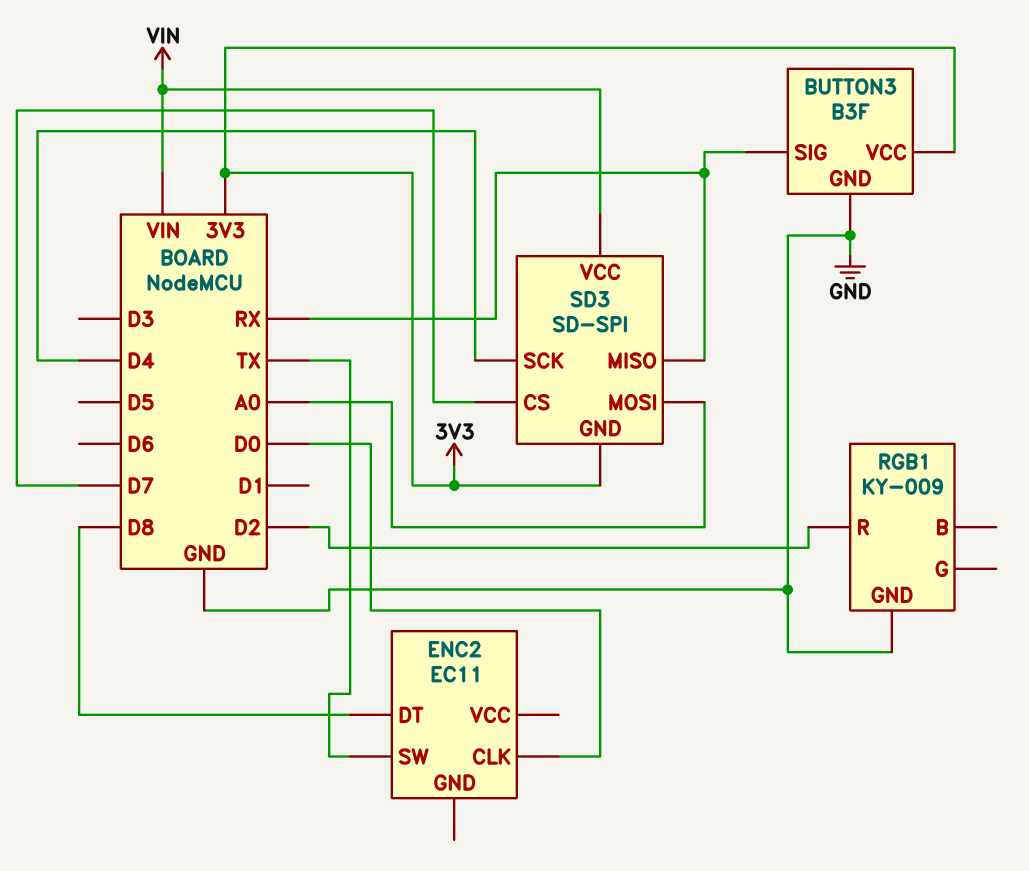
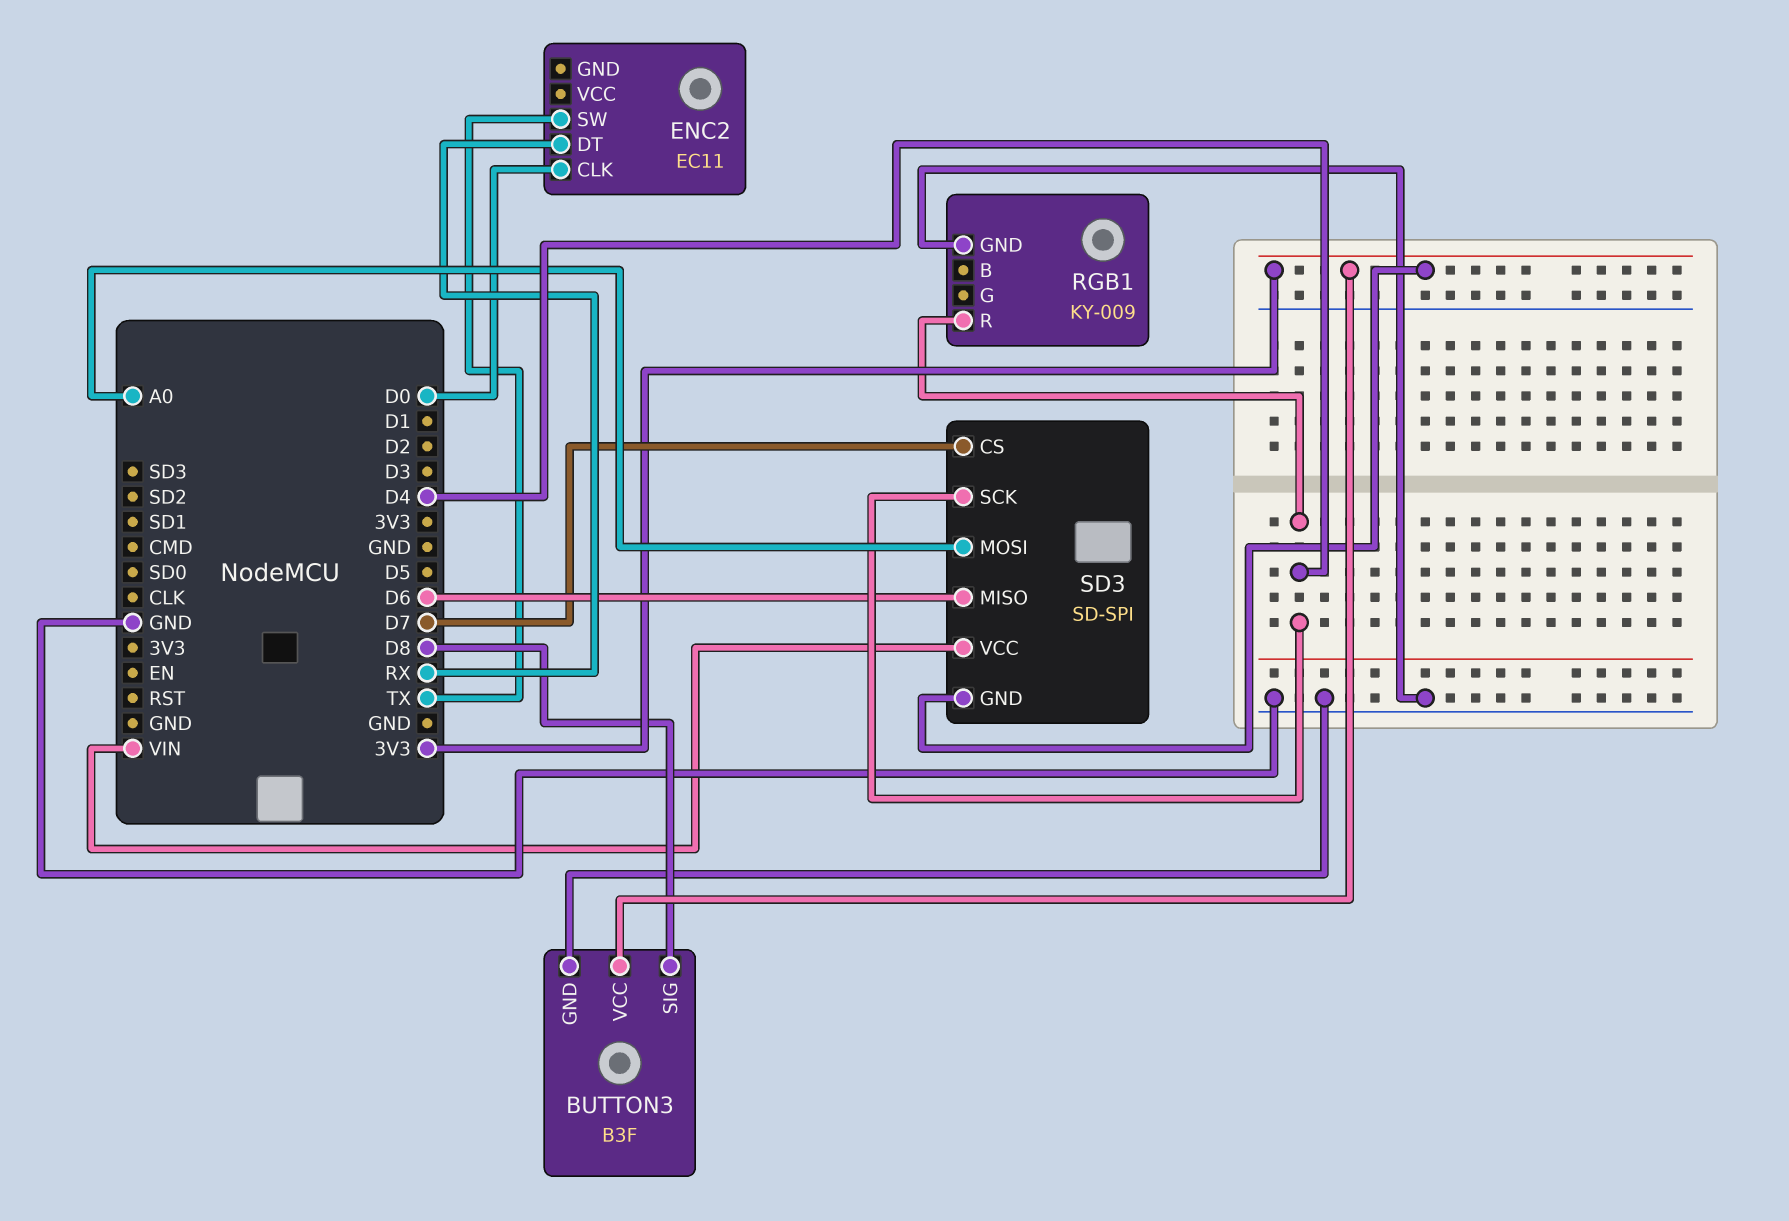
BUTTON3 pin SIG: RX -> D8
ENC2 pin DT: D8 -> RX
RGB1 pin R: D2 -> D4
SD3 pin MISO: RX -> D6

